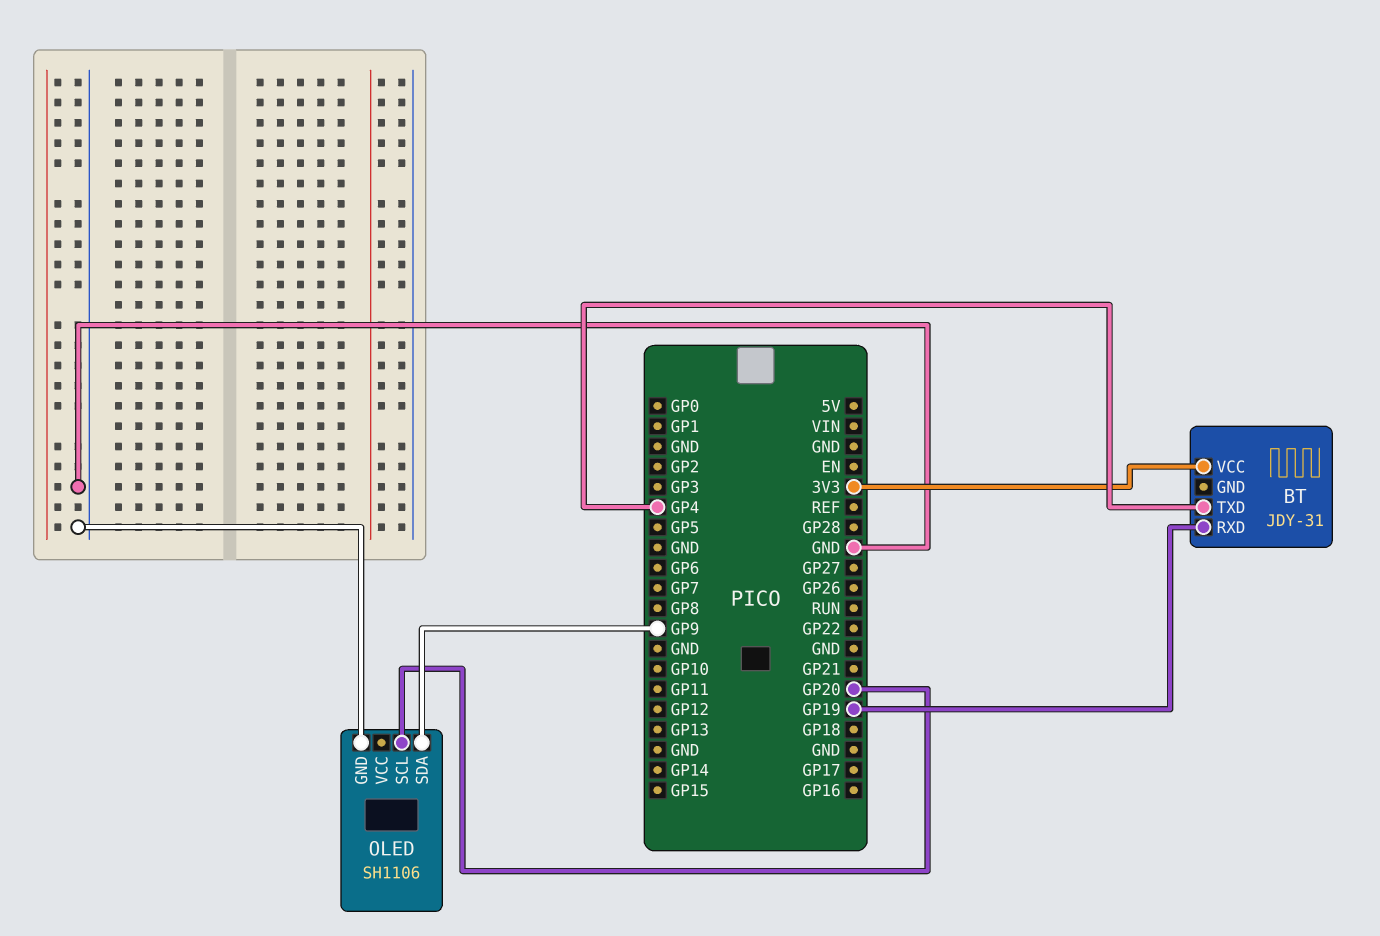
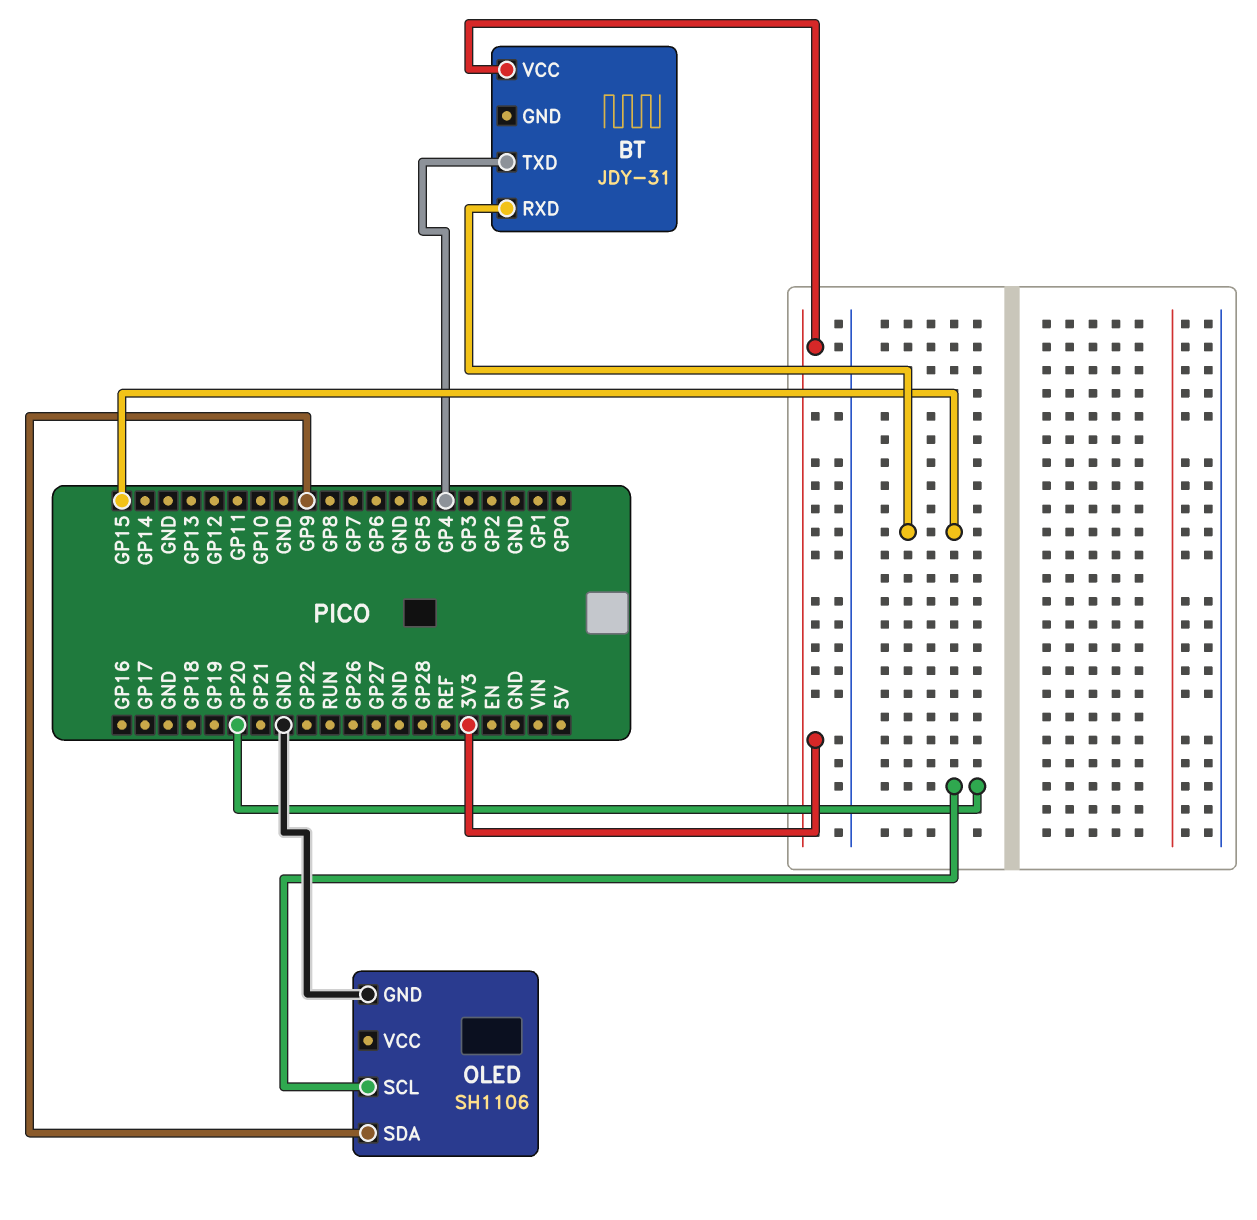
BT pin RXD: GP19 -> GP15

